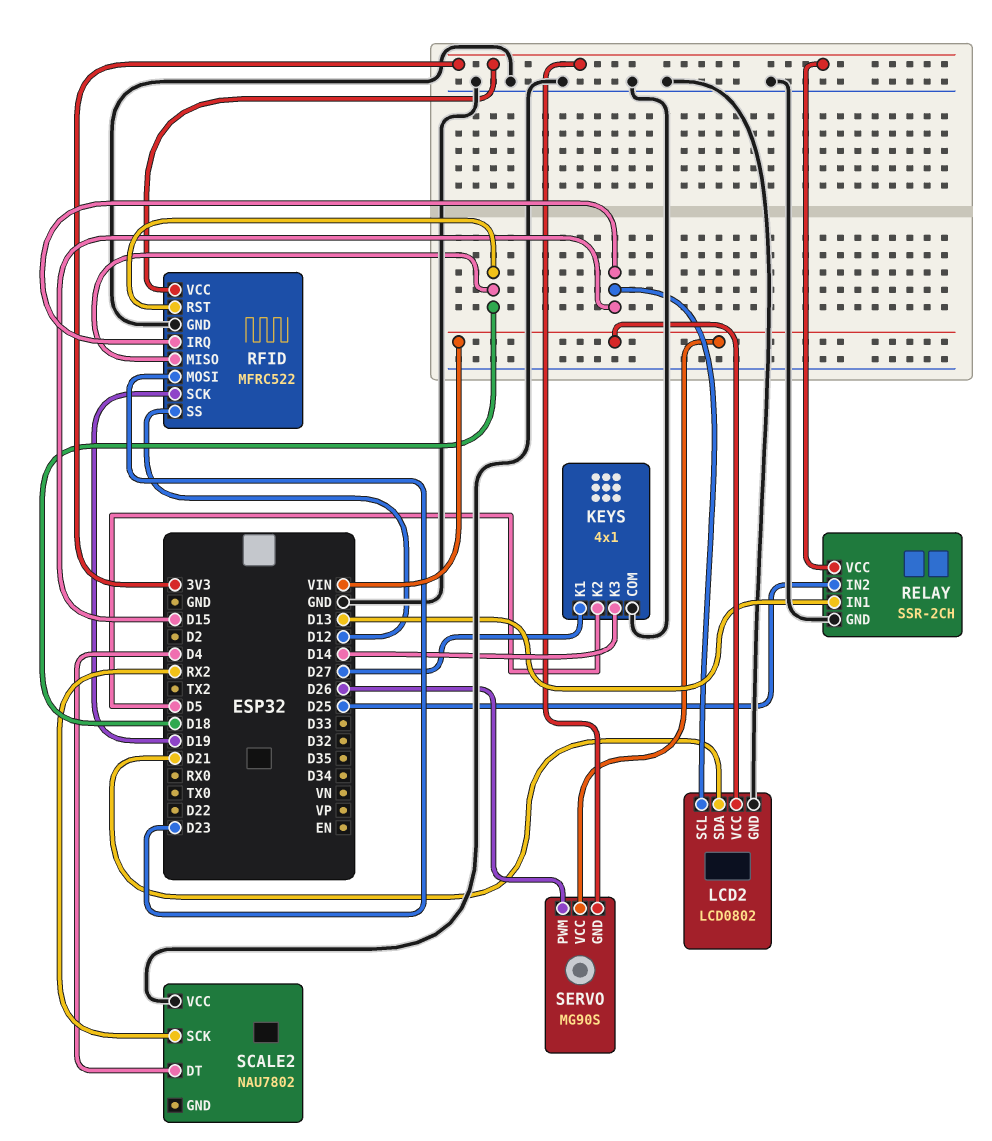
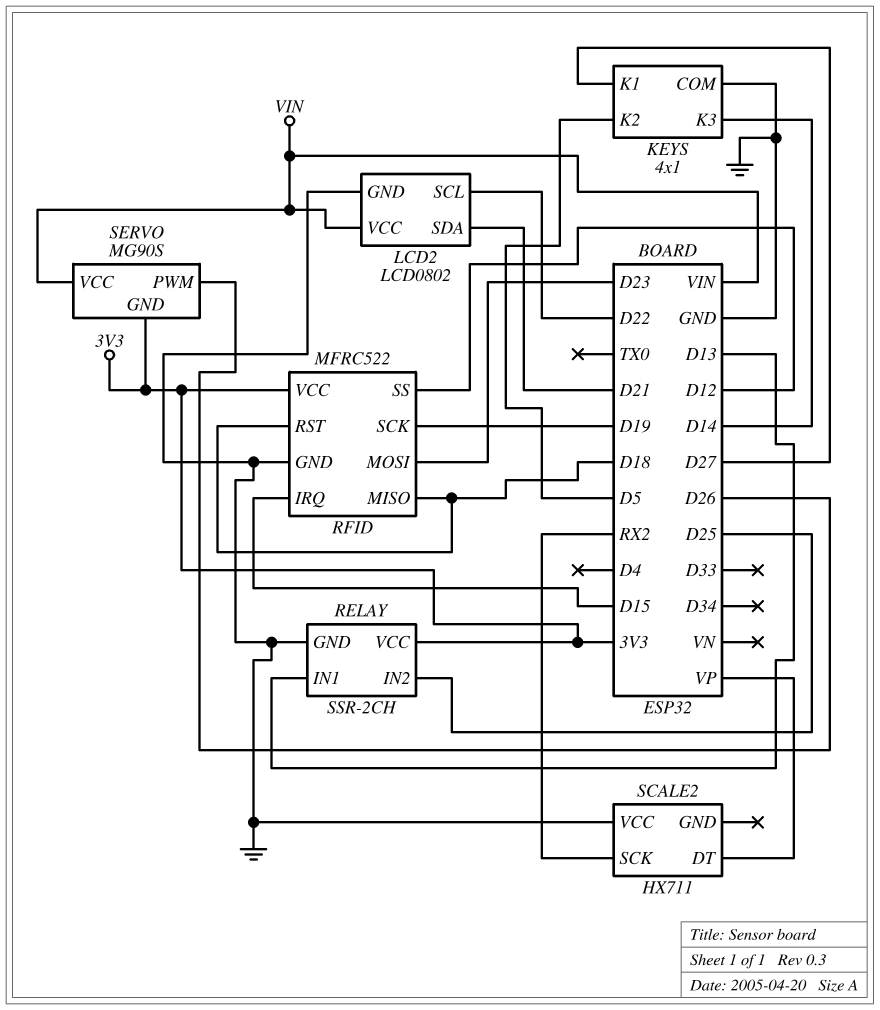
LCD2 pin SCL: D15 -> D22
SCALE2: NAU7802 -> HX711
SCALE2 pin DT: D4 -> VP

